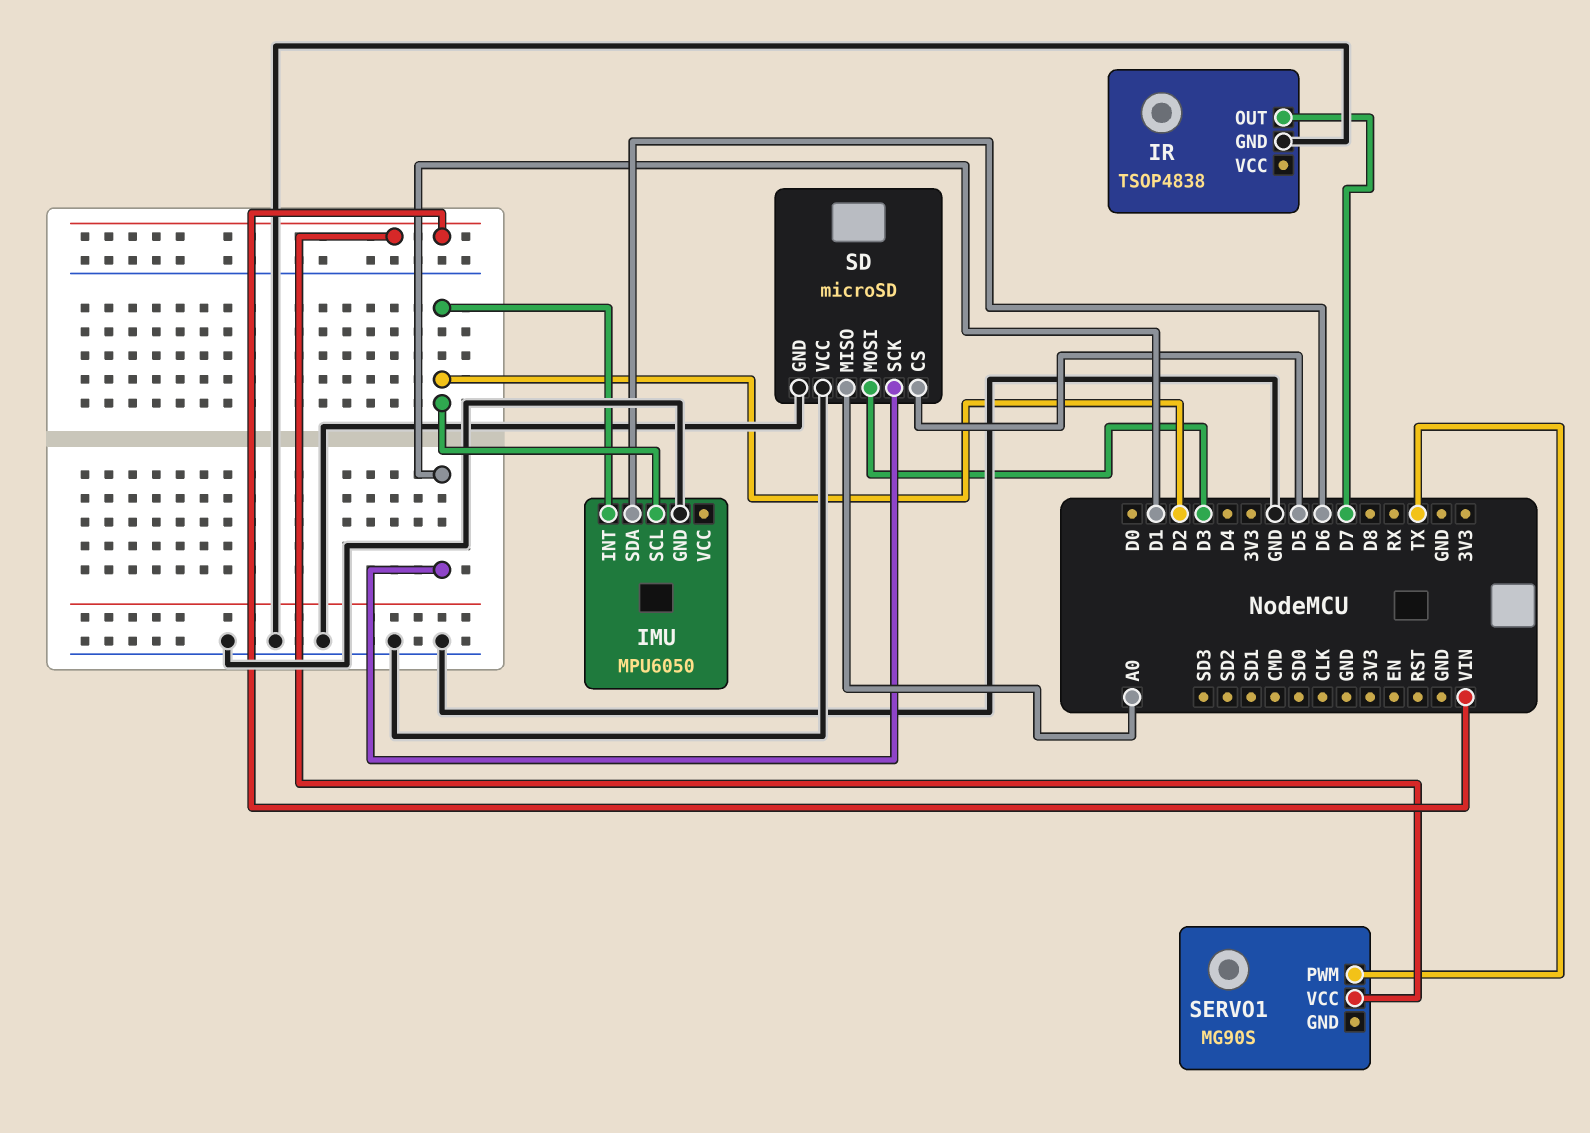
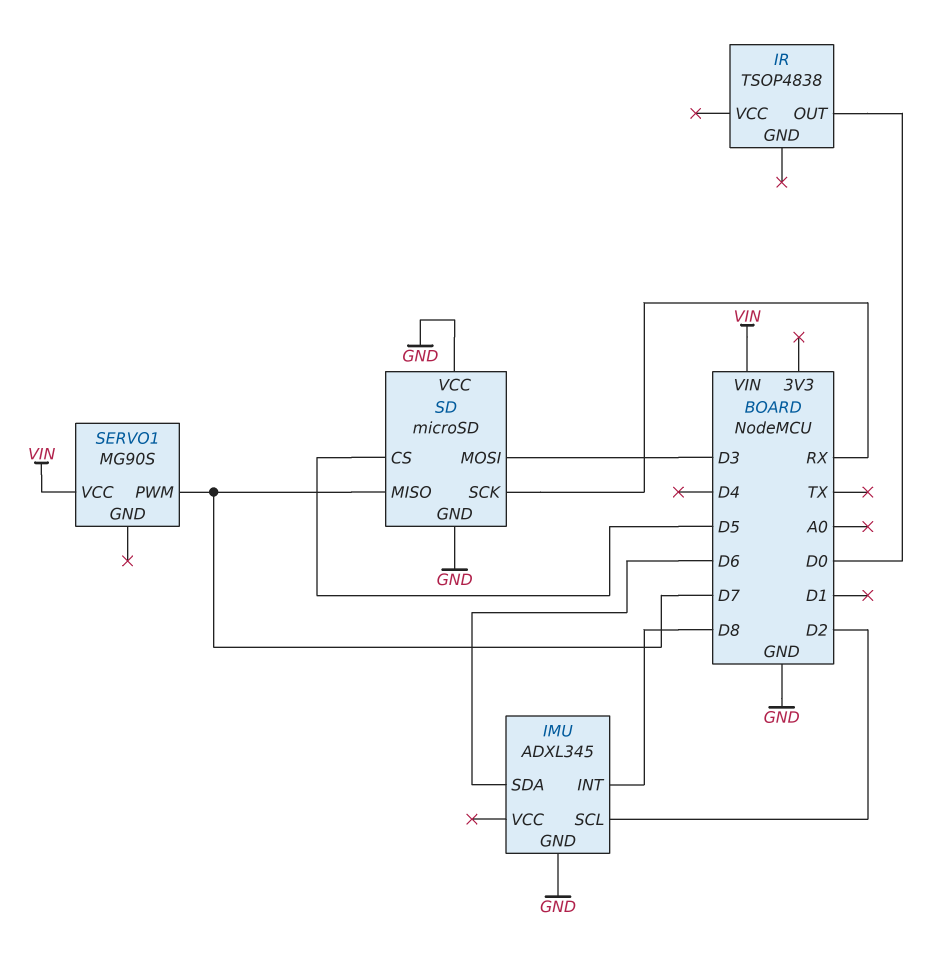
IMU: MPU6050 -> ADXL345
IMU pin INT: D2 -> D8
IR pin GND: GND -> none
IR pin OUT: D7 -> D0
SD pin MISO: A0 -> D7
SD pin SCK: D1 -> RX
SERVO1 pin PWM: TX -> D7

